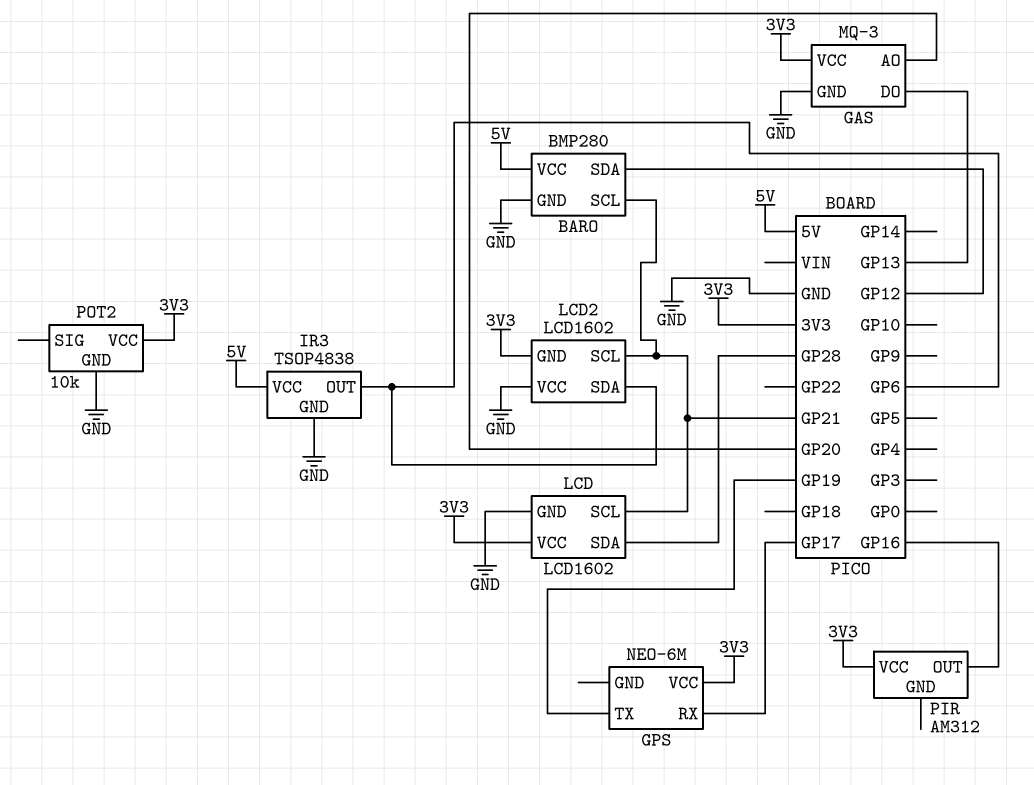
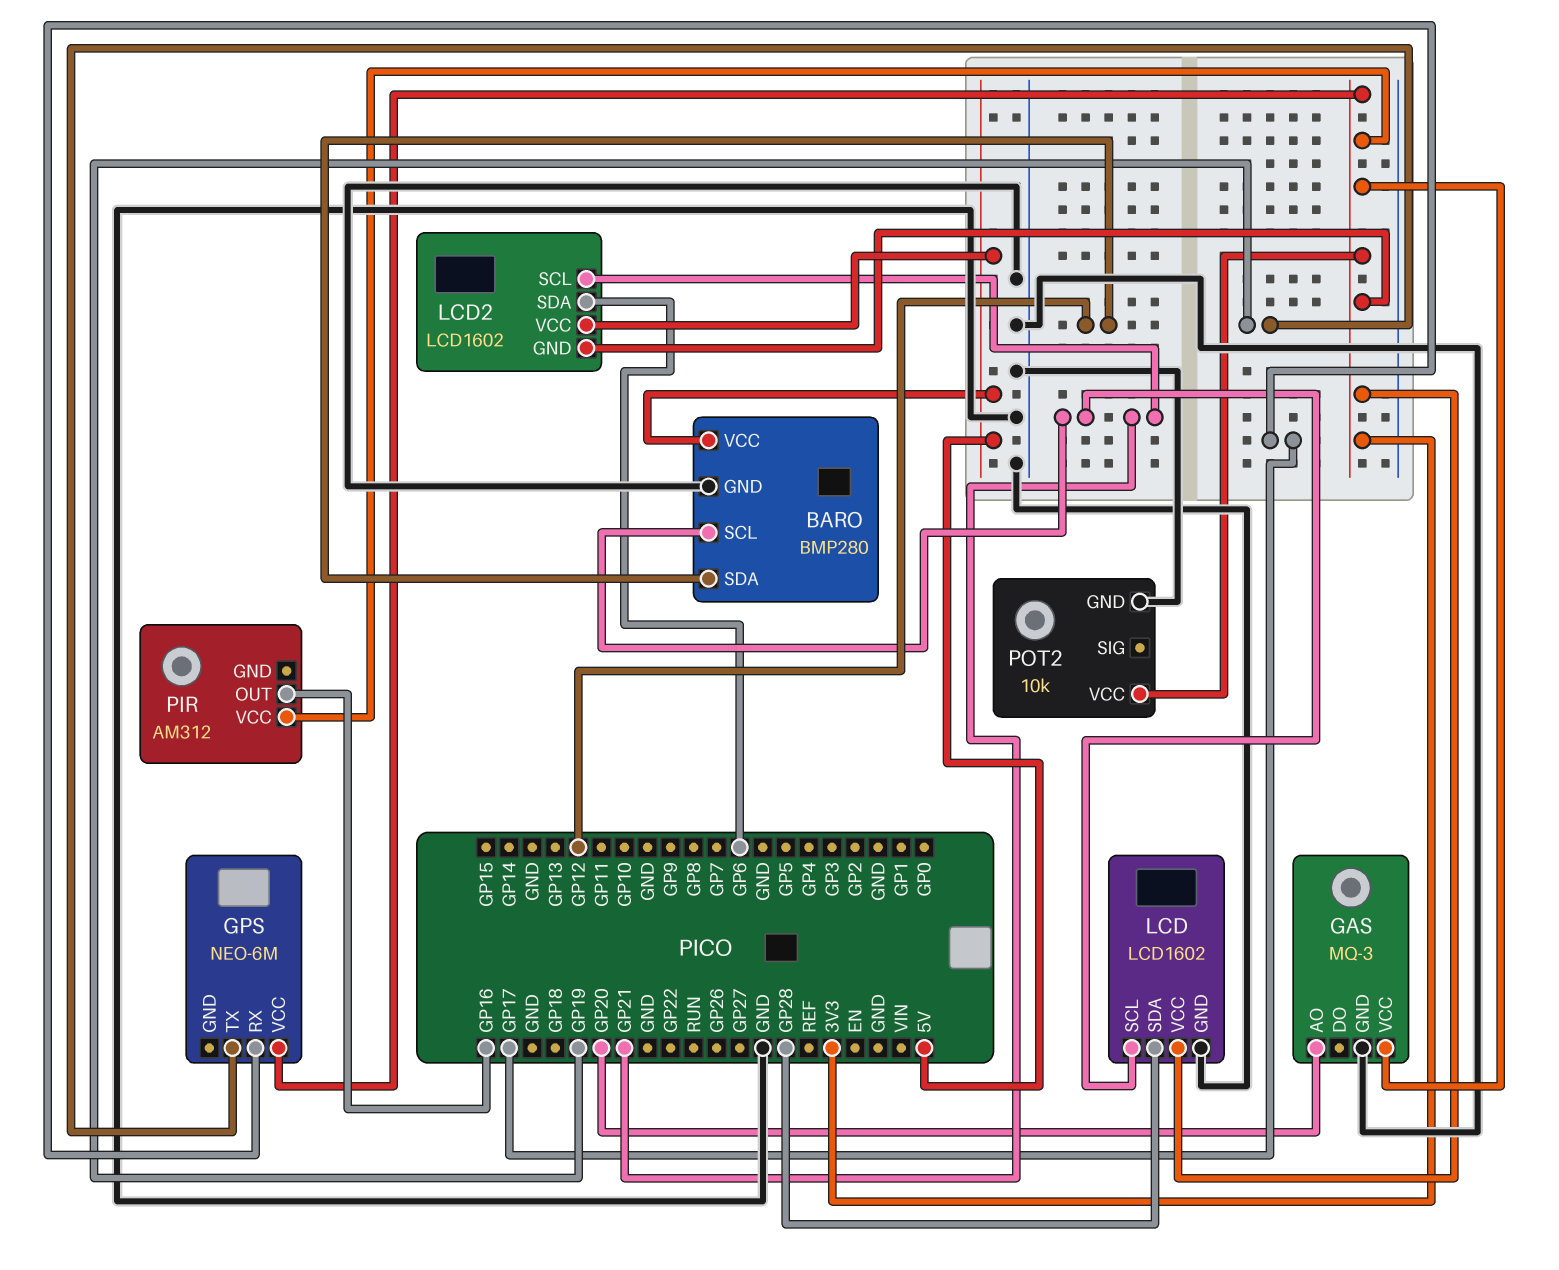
GAS pin DO: GP13 -> none
IR3: TSOP4838 -> none
IR3 pin GND: GND -> none
IR3 pin OUT: GP6 -> none
IR3 pin VCC: 5V -> none
LCD2 pin VCC: GND -> 5V

